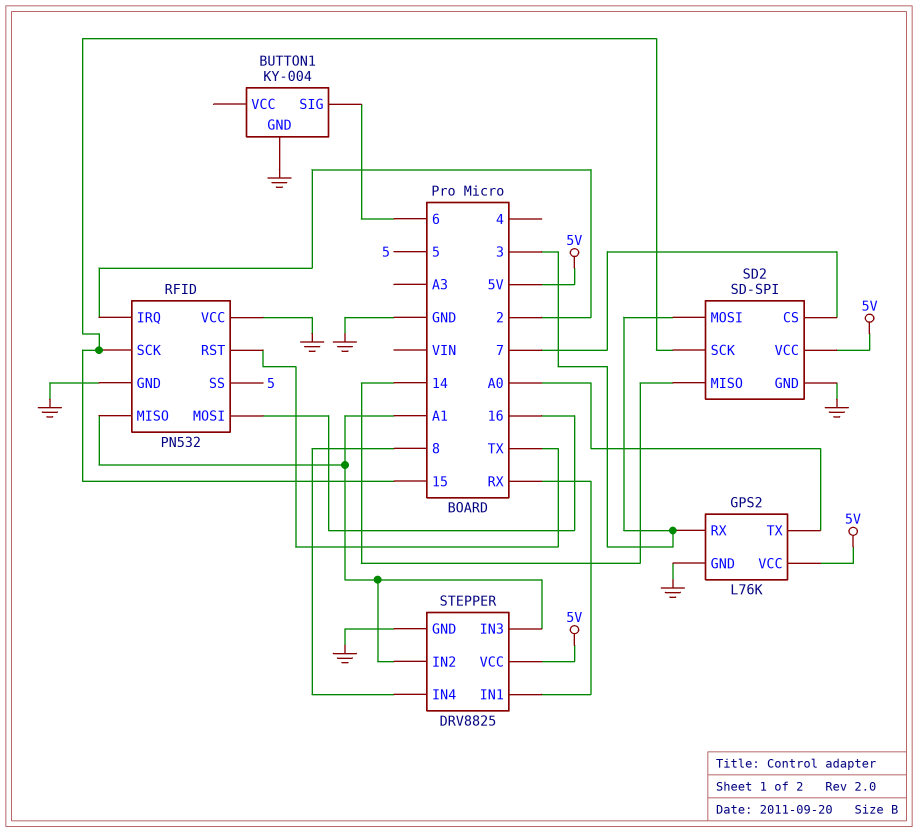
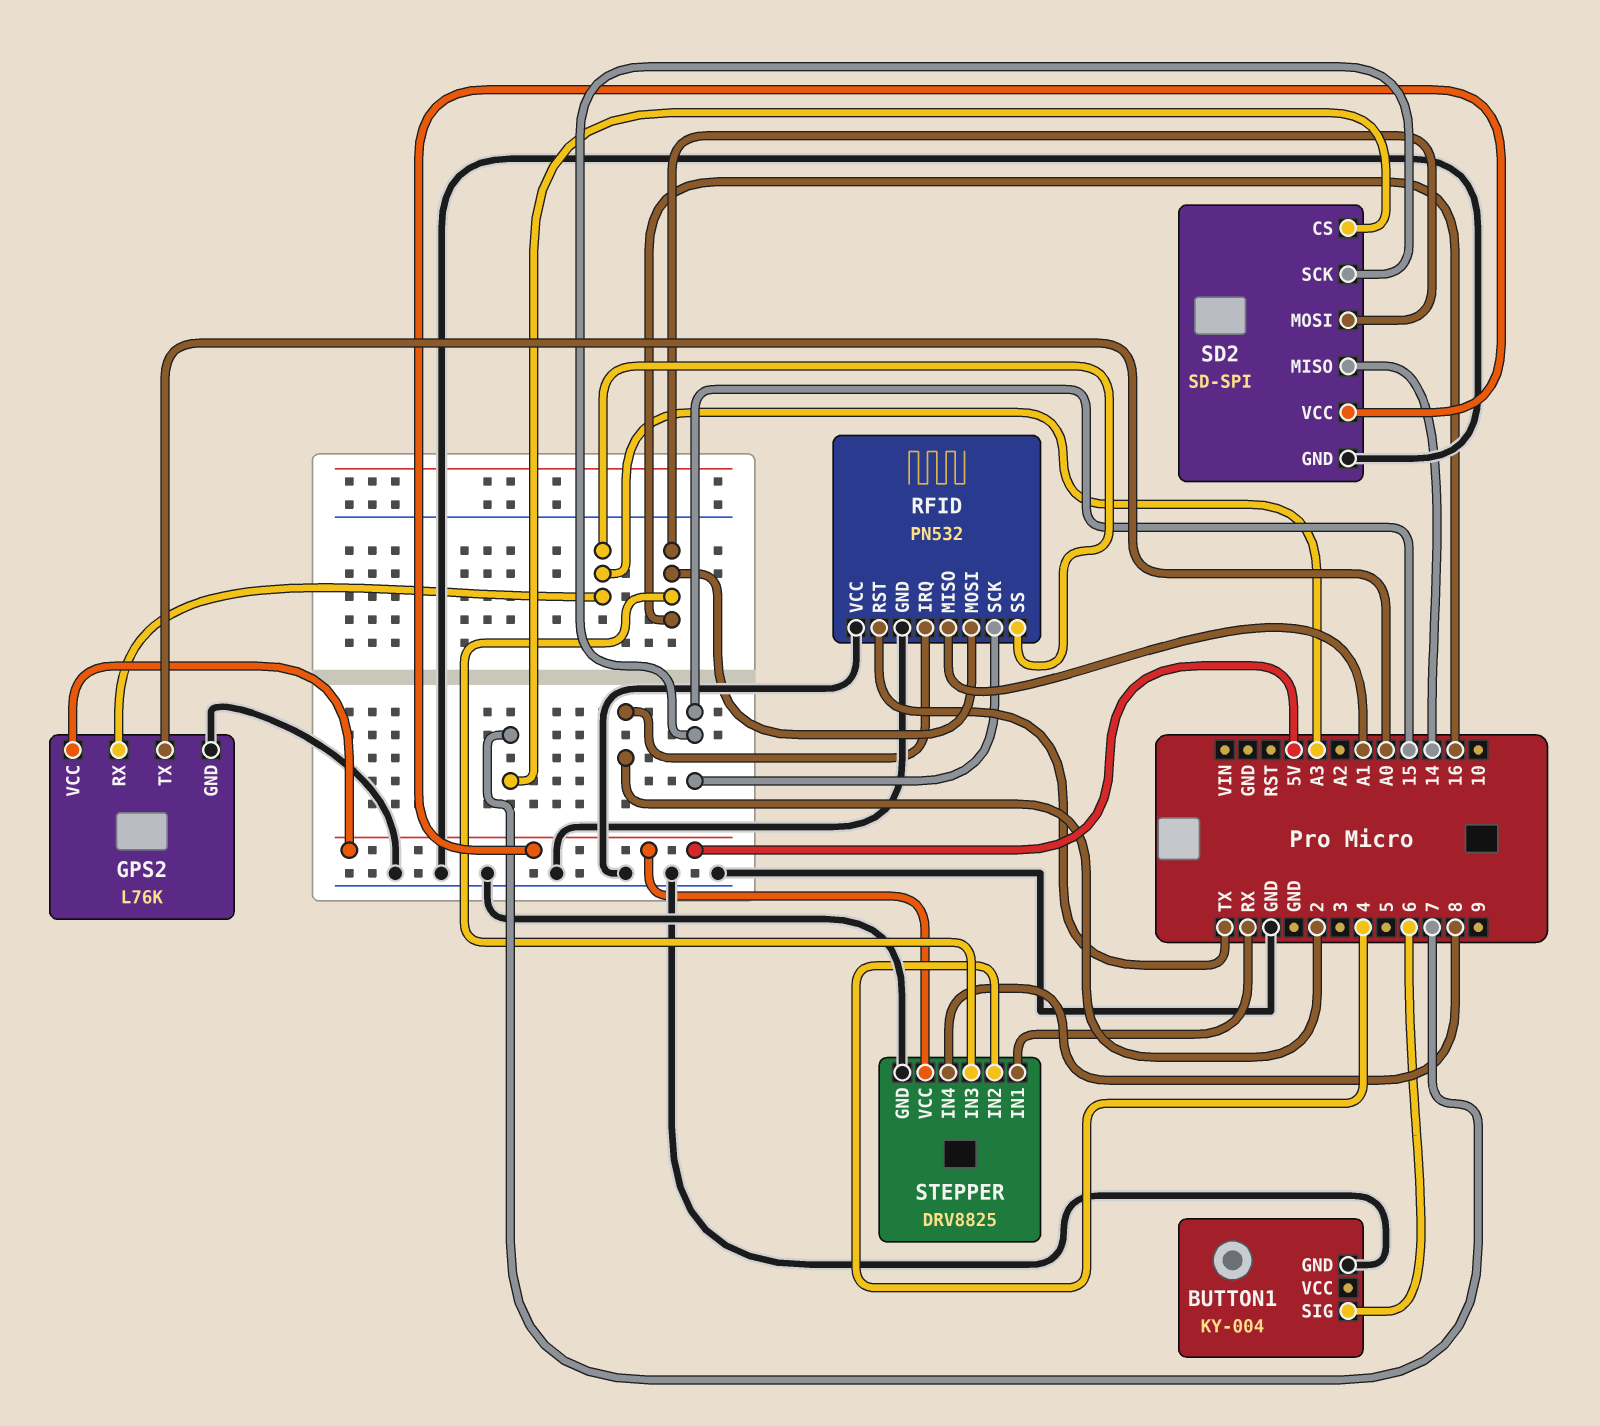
GPS2 pin RX: 3 -> A3
RFID pin SS: 5 -> A3
SD2 pin MOSI: 3 -> 16
STEPPER pin IN2: A1 -> 4
STEPPER pin IN3: A1 -> 16

